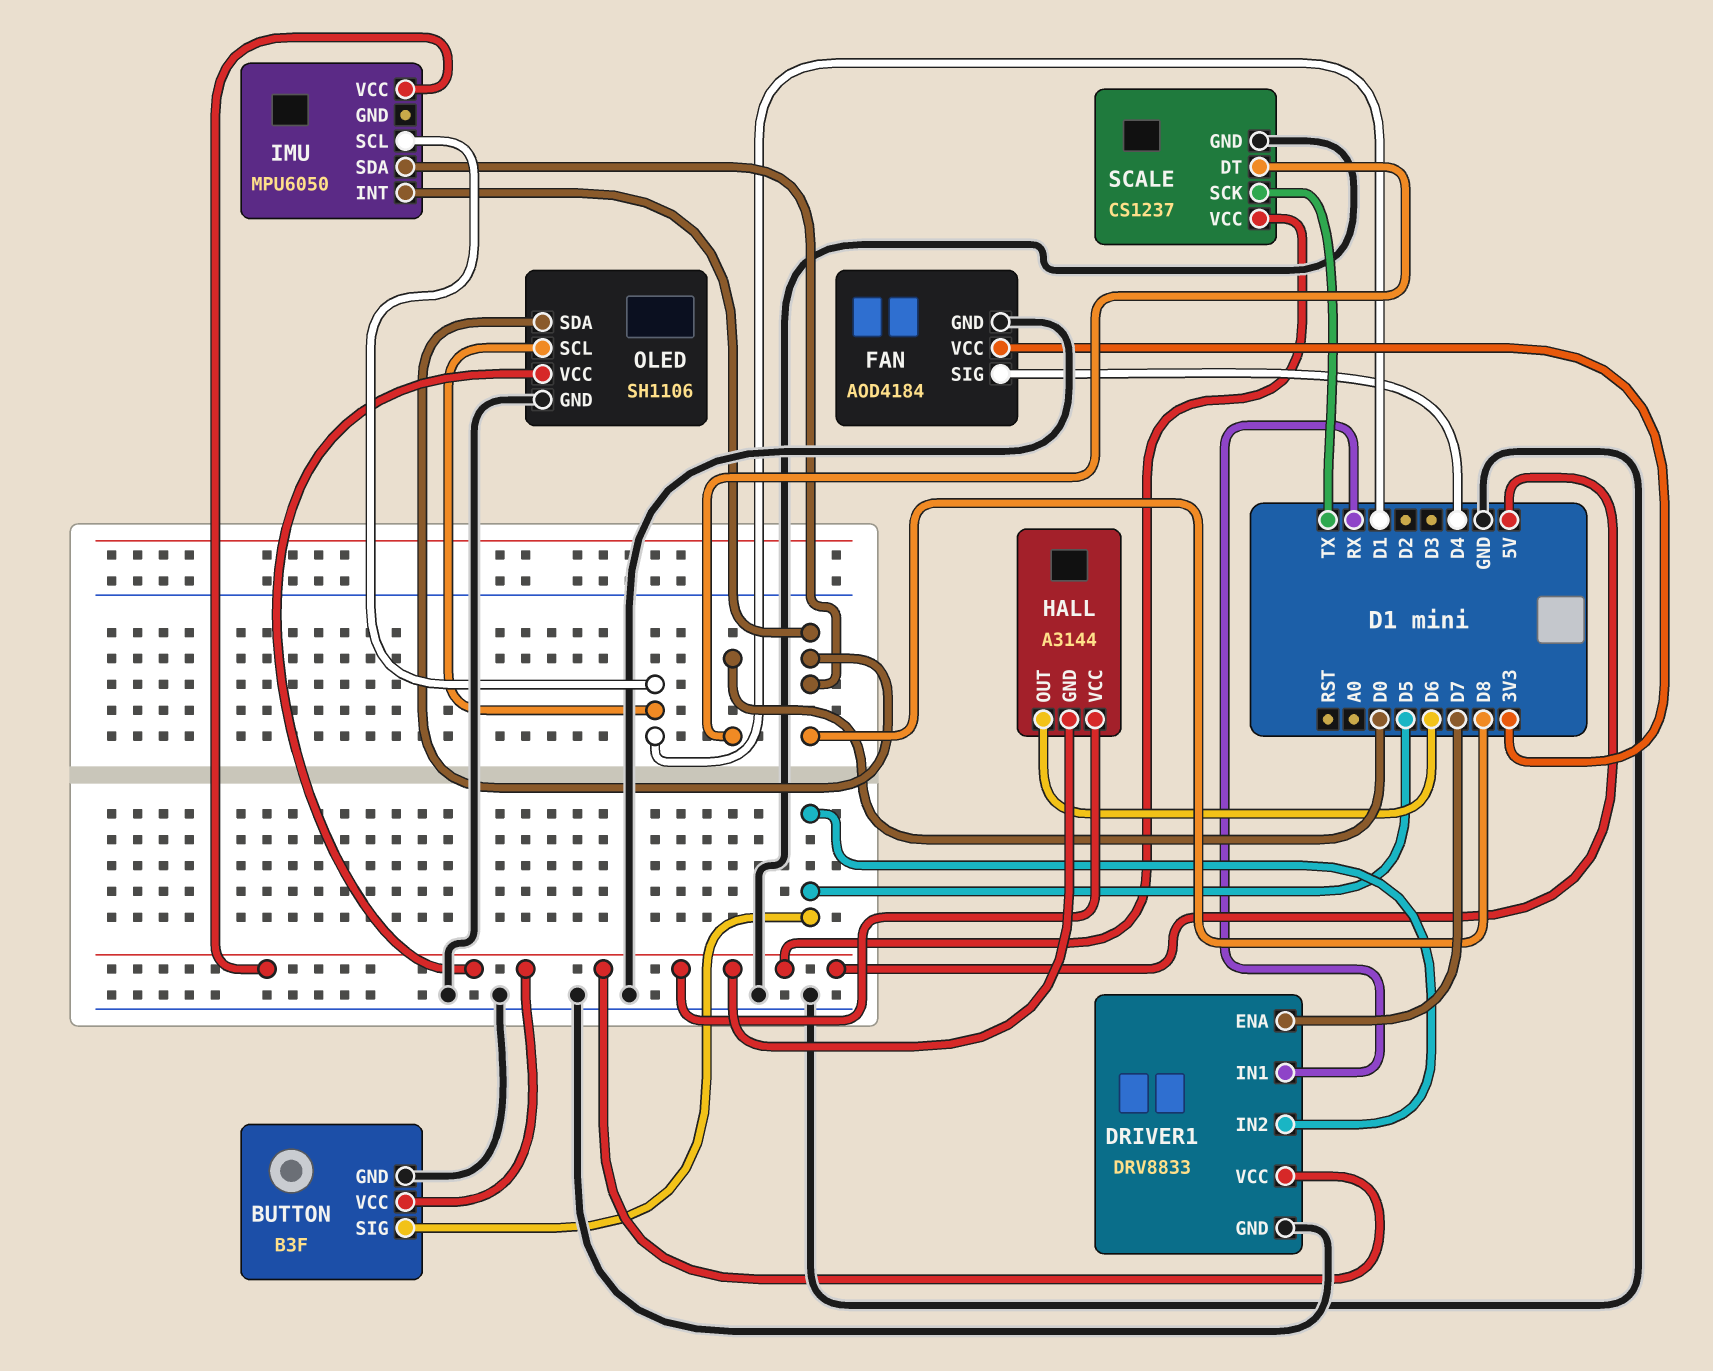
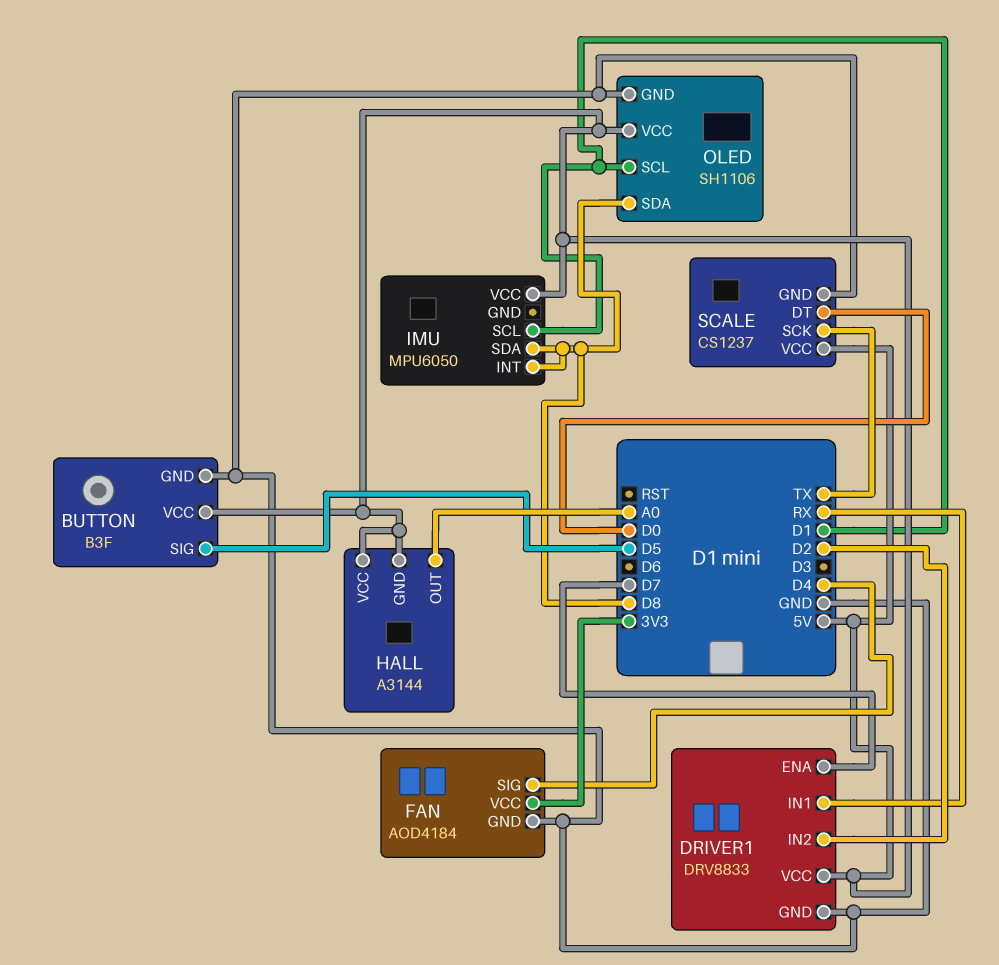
DRIVER1 pin IN2: D5 -> D2
HALL pin OUT: D6 -> A0

